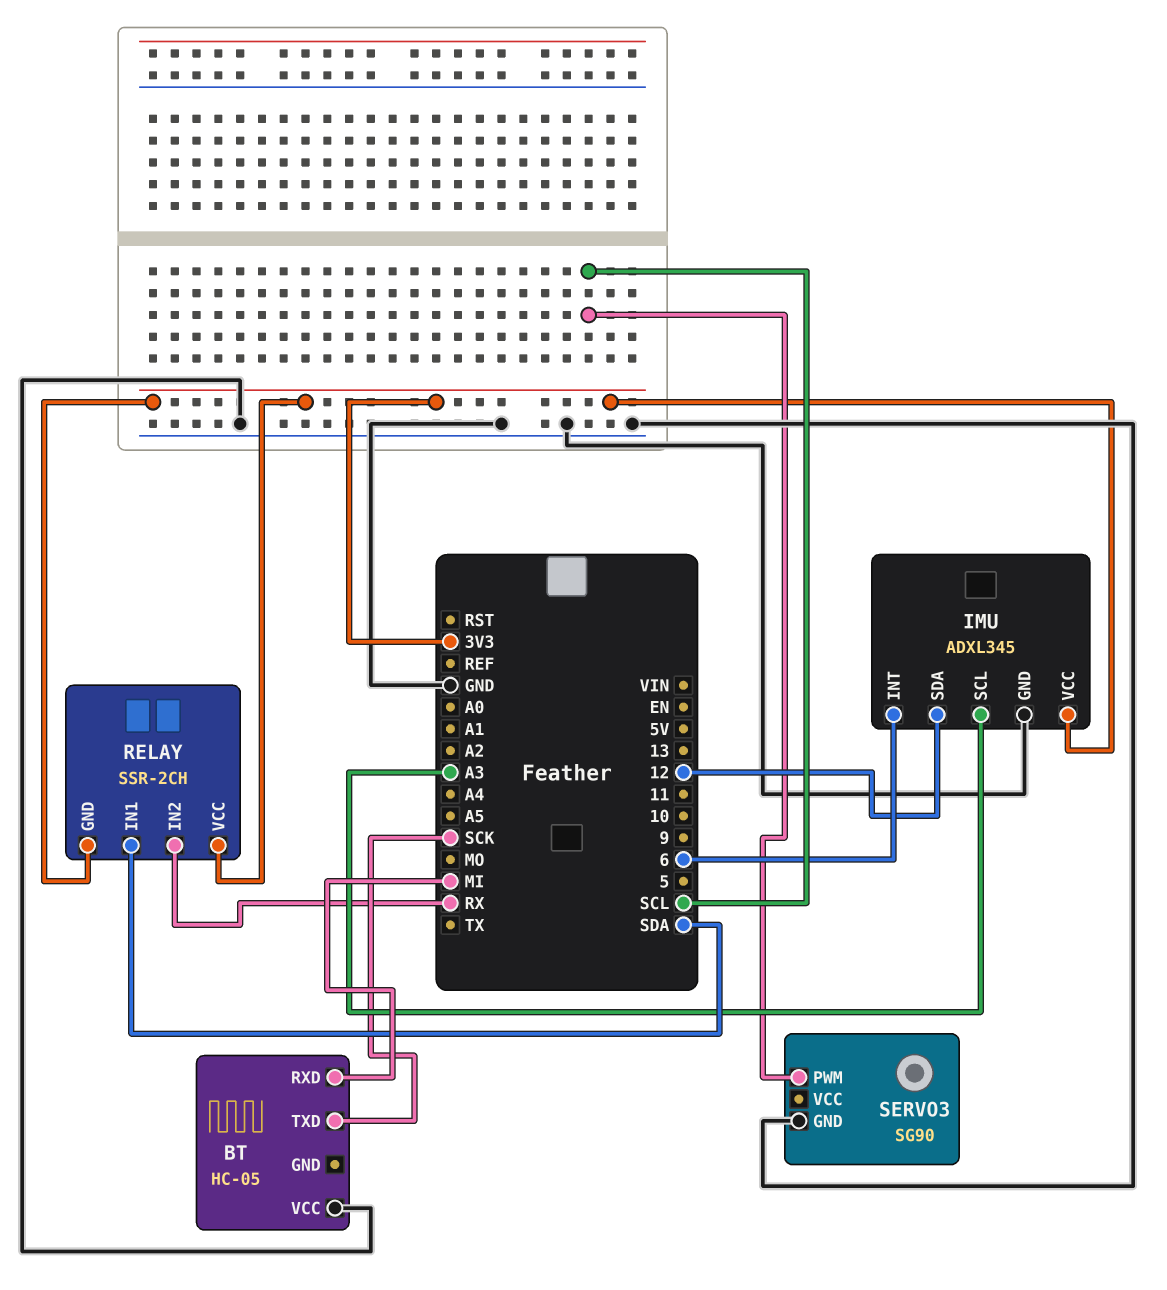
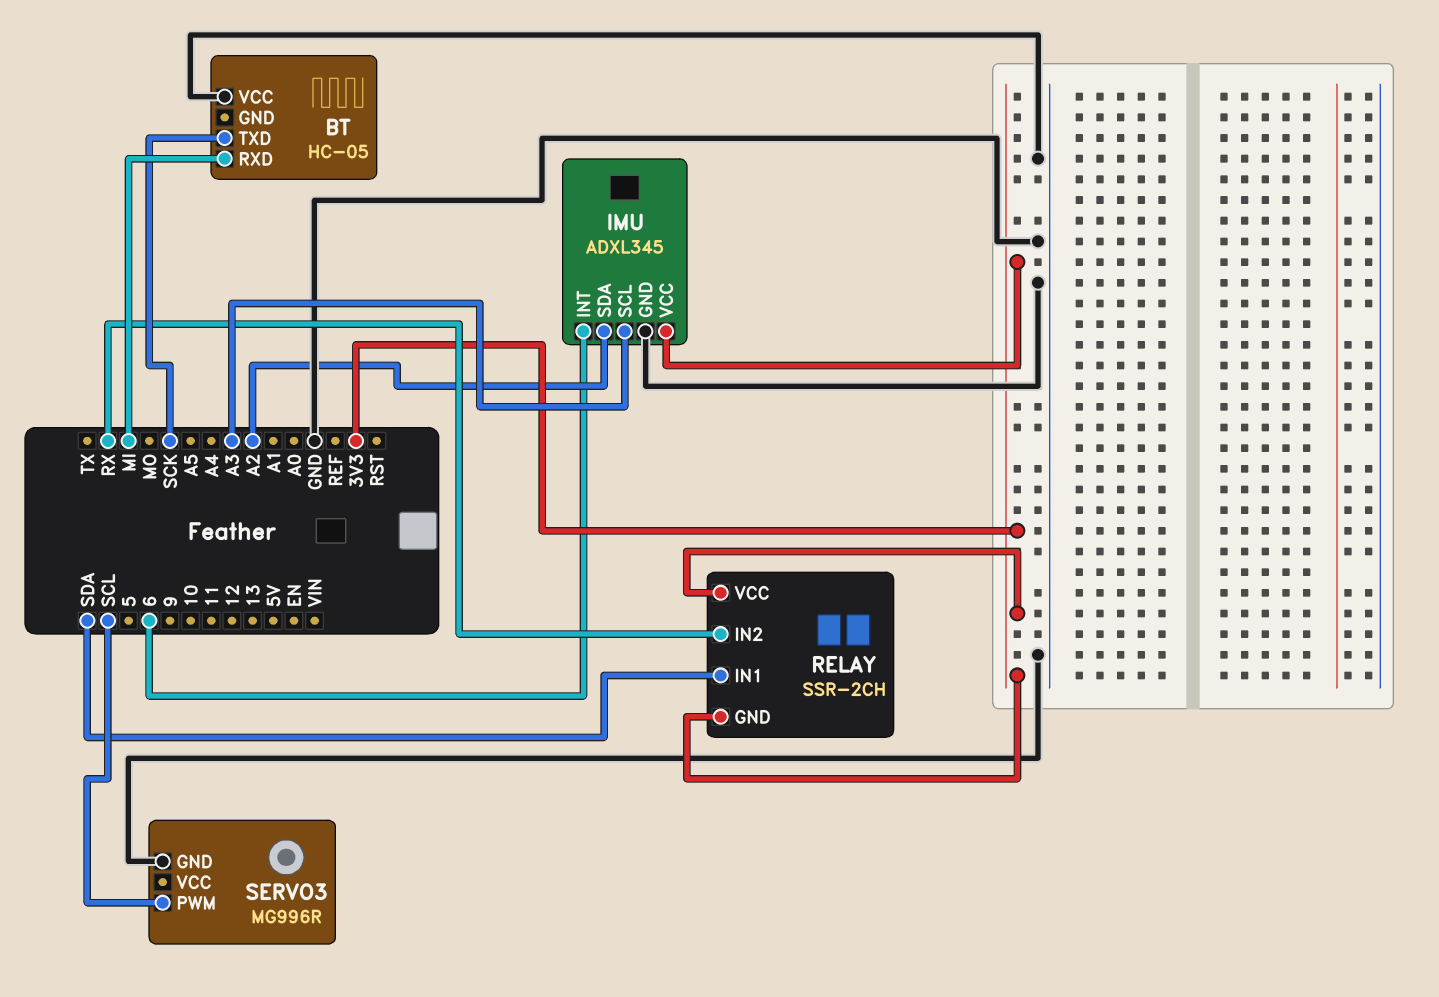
IMU pin SDA: 12 -> A2
SERVO3: SG90 -> MG996R

